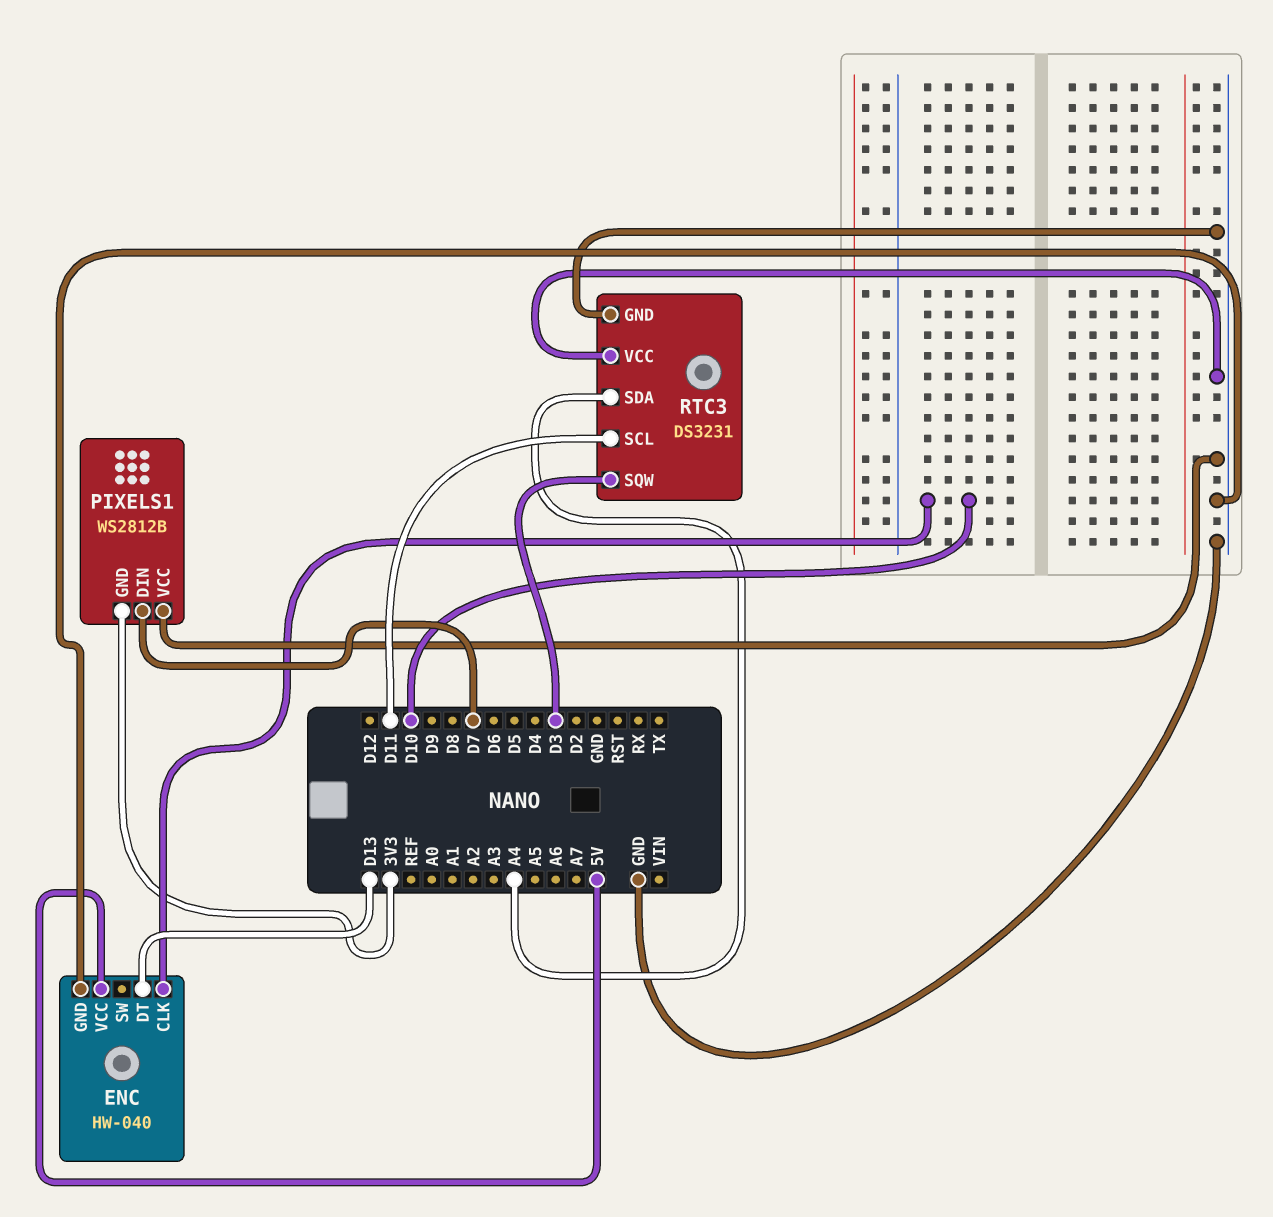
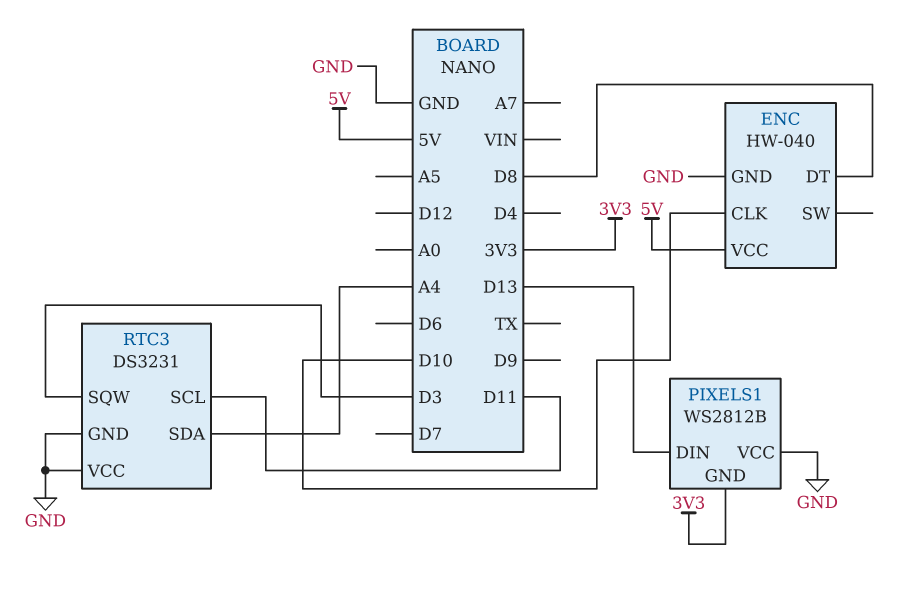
ENC pin DT: D13 -> D8
PIXELS1 pin DIN: D7 -> D13

